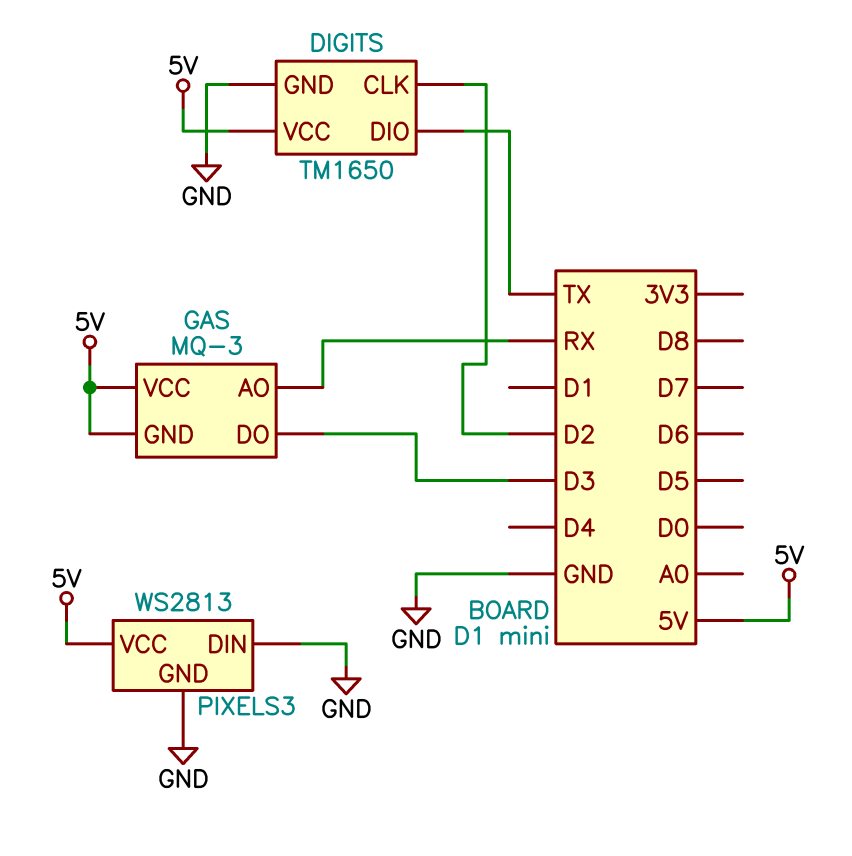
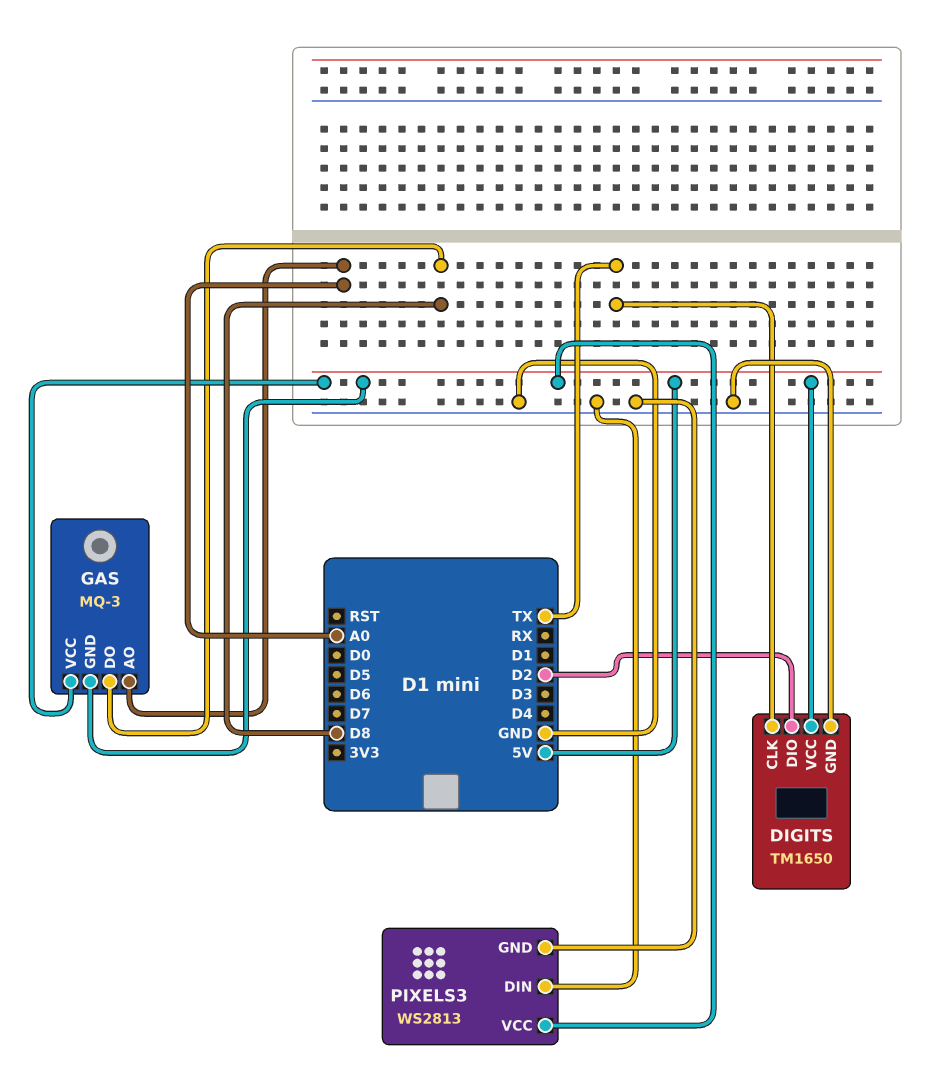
DIGITS pin CLK: D2 -> TX
DIGITS pin DIO: TX -> D2
GAS pin AO: RX -> A0
GAS pin DO: D3 -> D8

